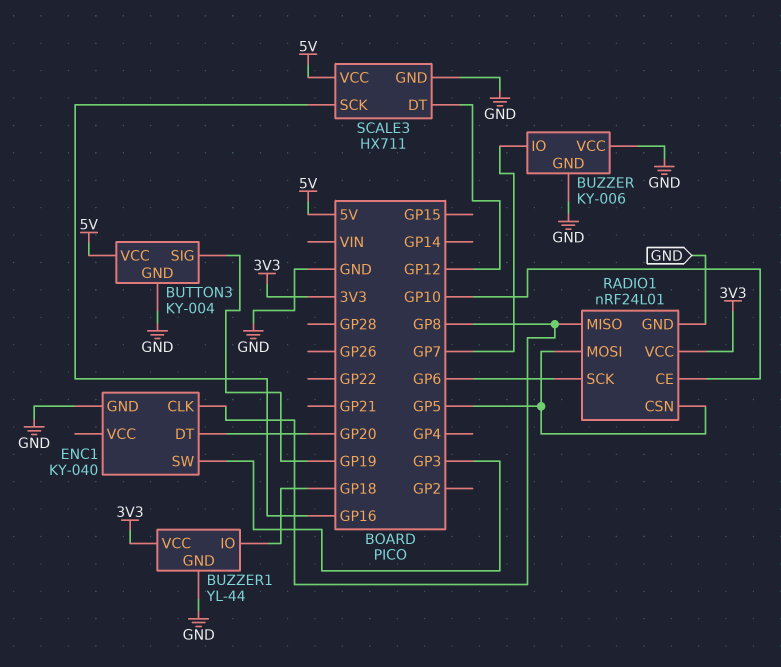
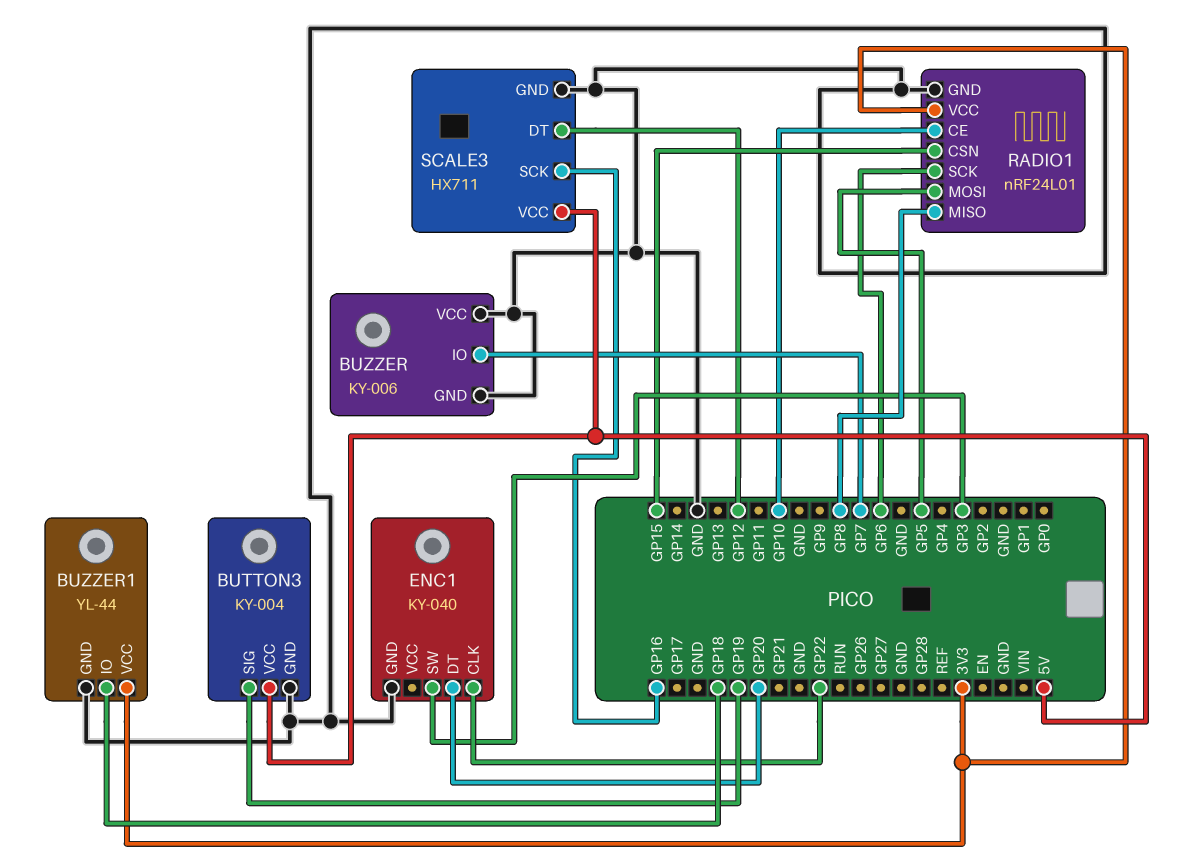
ENC1 pin CLK: GP8 -> GP22
RADIO1 pin CSN: GP5 -> GP15

